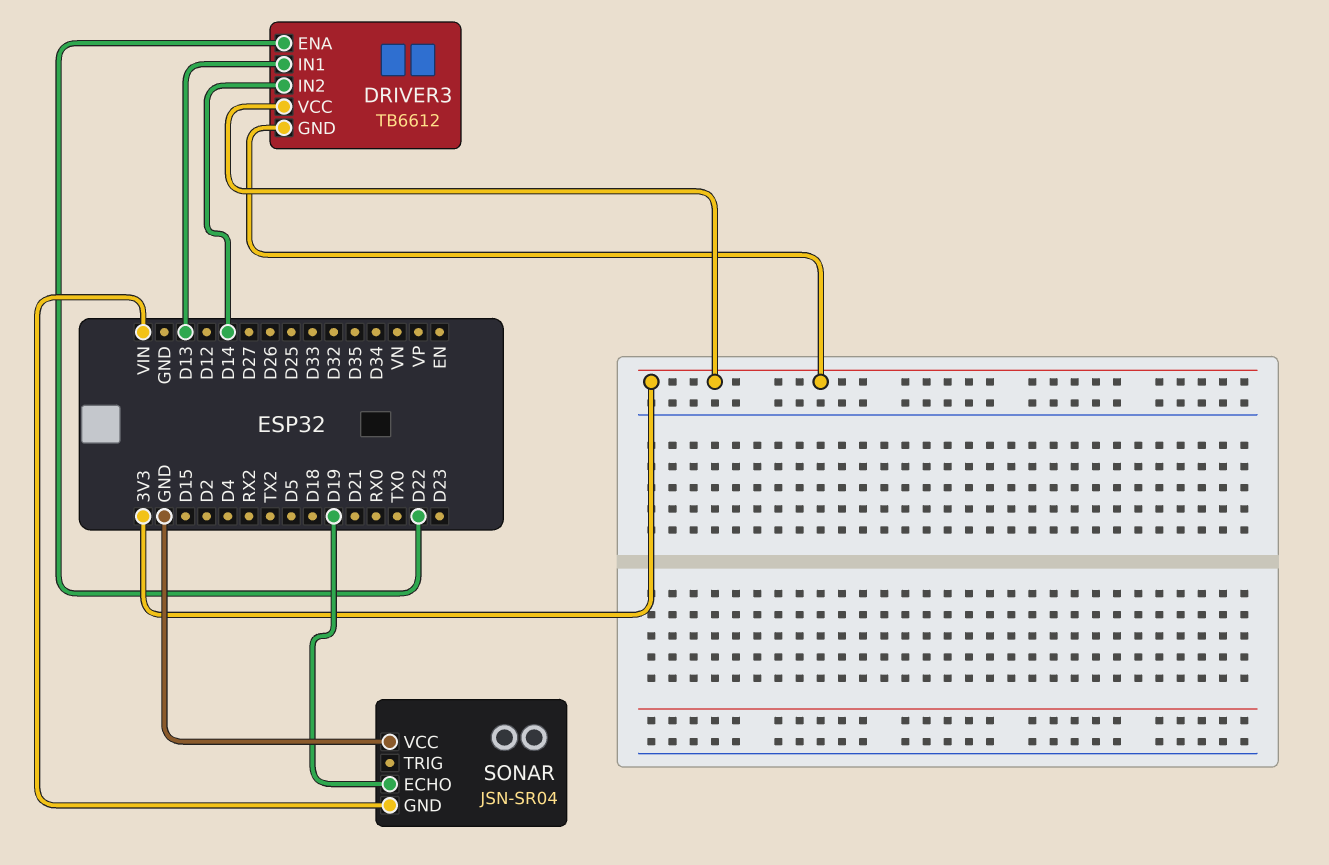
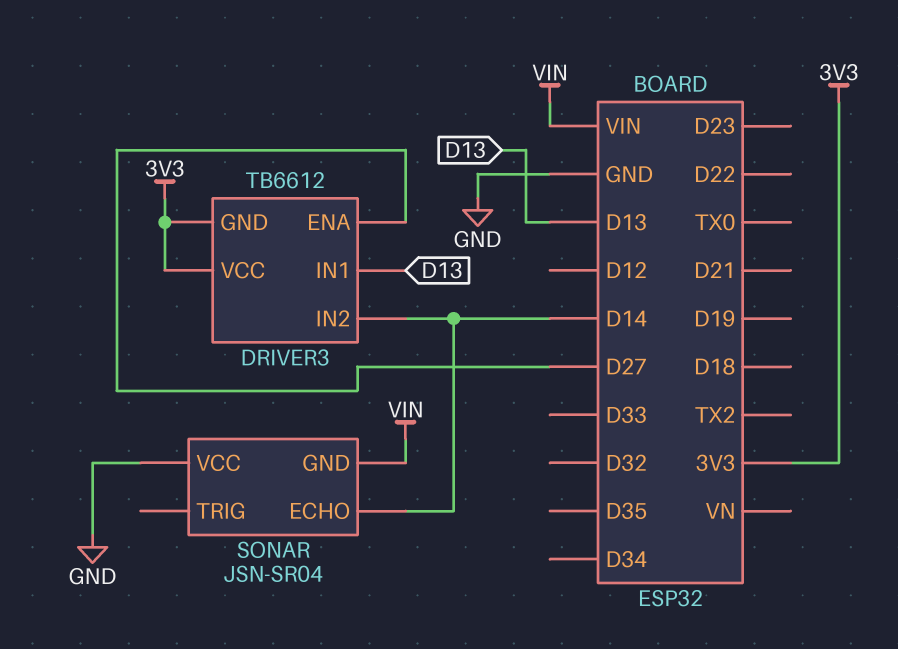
DRIVER3 pin ENA: D22 -> D27
SONAR pin ECHO: D19 -> D14

